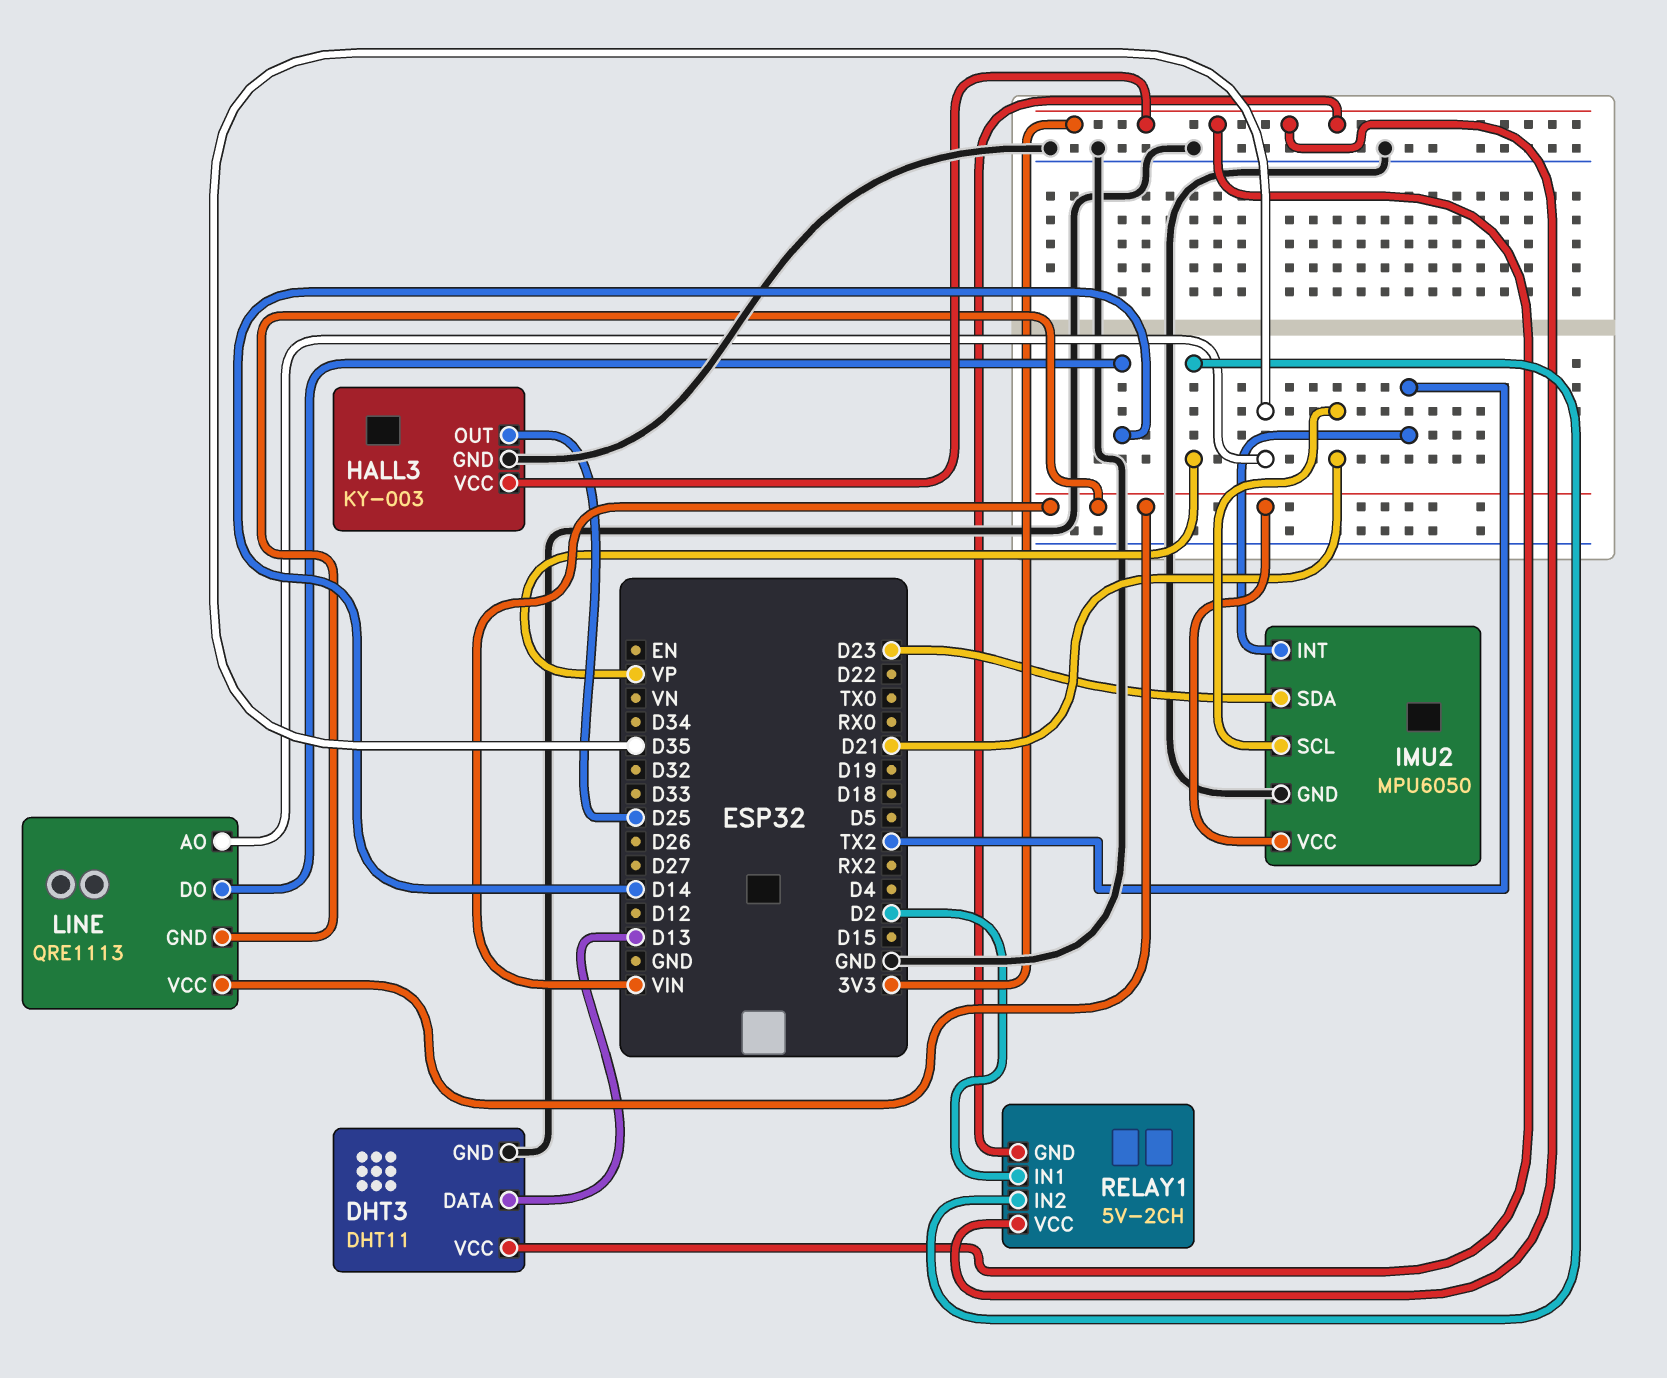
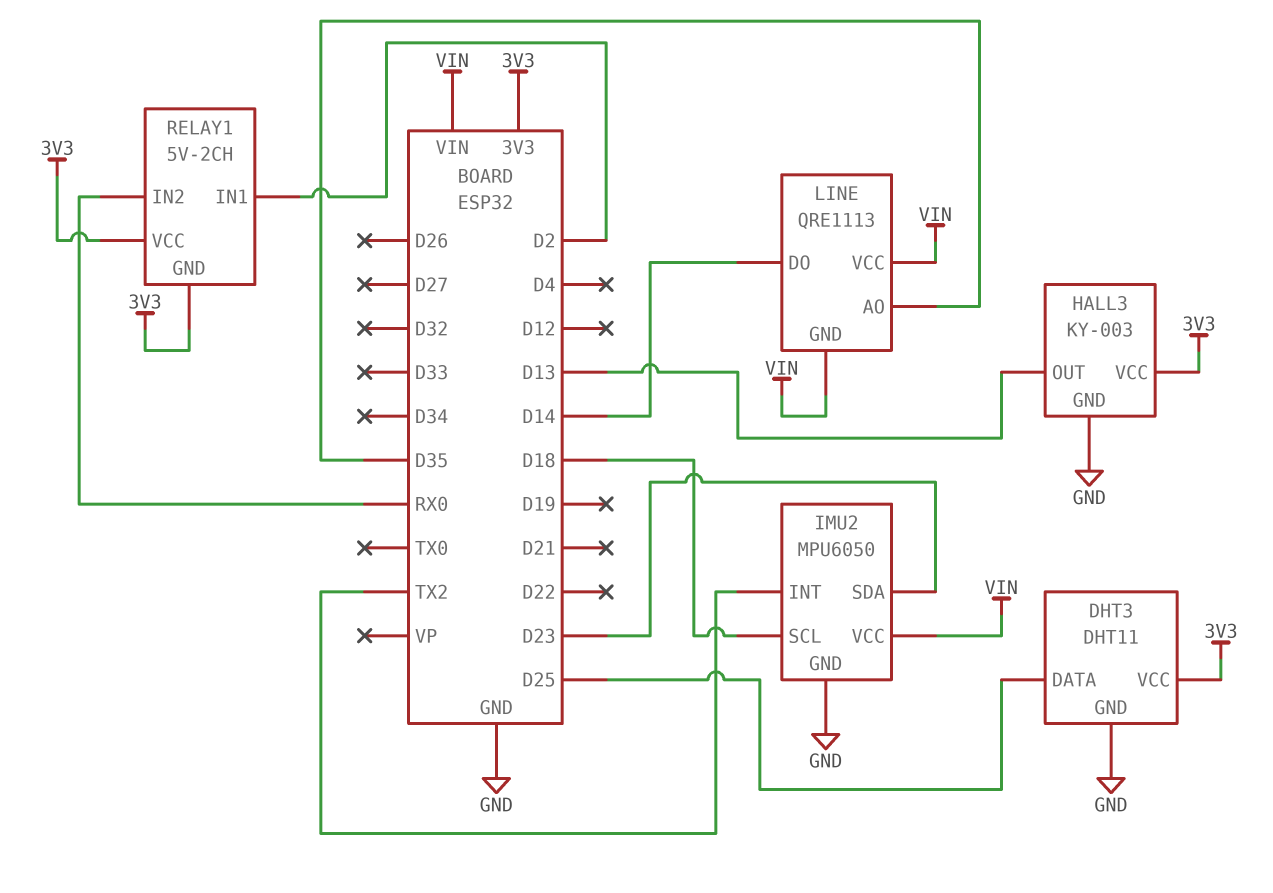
DHT3 pin DATA: D13 -> D25
HALL3 pin OUT: D25 -> D13
IMU2 pin SCL: D21 -> D18
RELAY1 pin IN2: VP -> RX0

